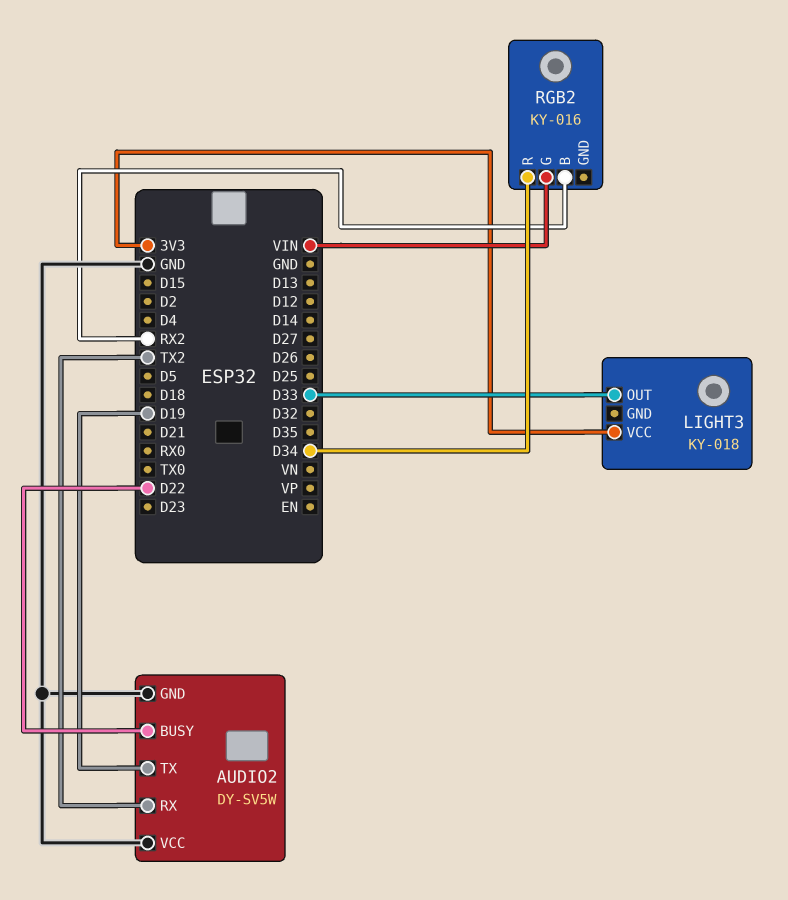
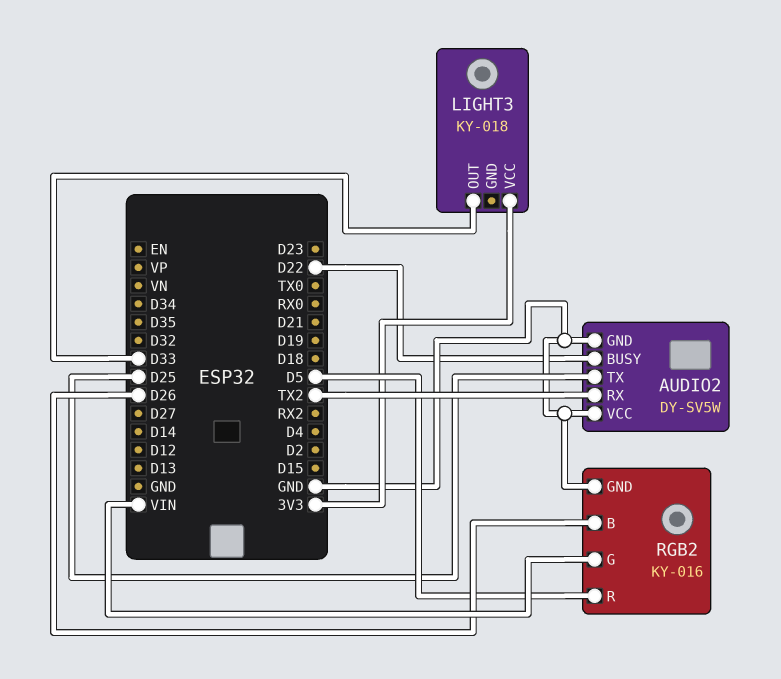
AUDIO2 pin TX: D19 -> D25
RGB2 pin B: RX2 -> D26
RGB2 pin GND: none -> GND
RGB2 pin R: D34 -> D5

